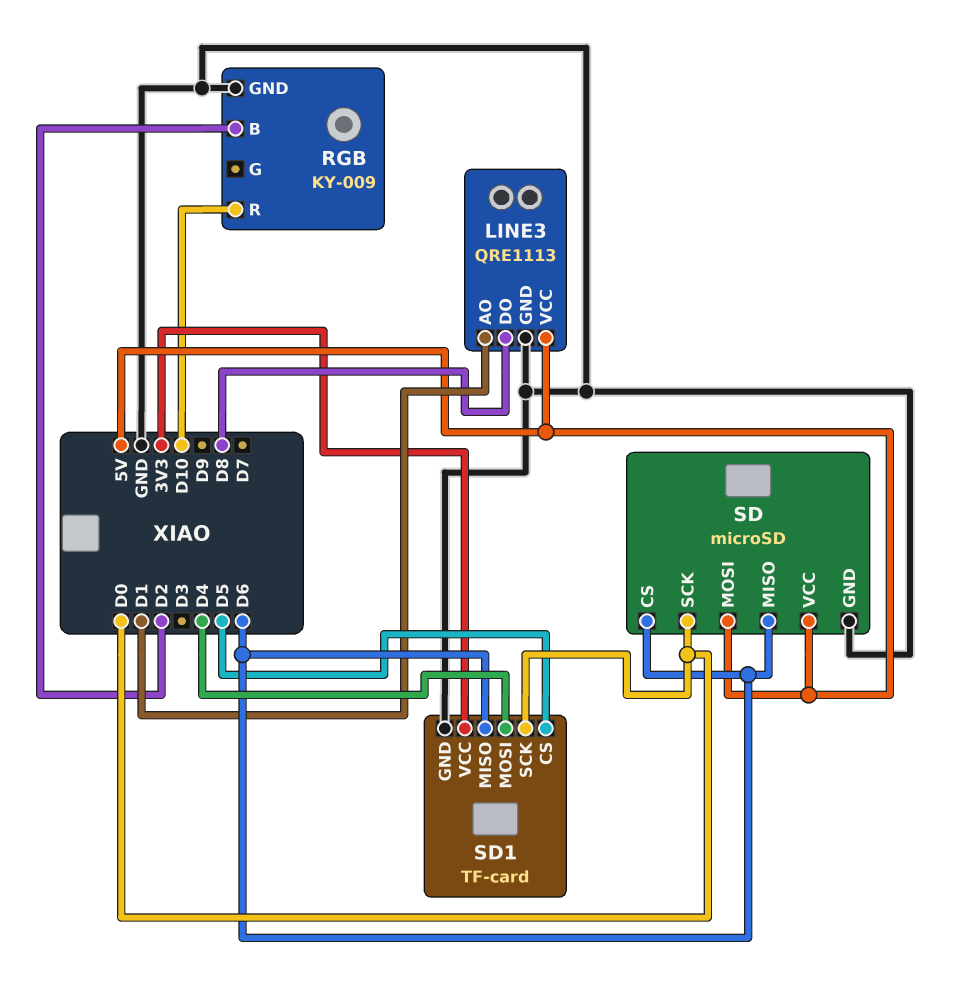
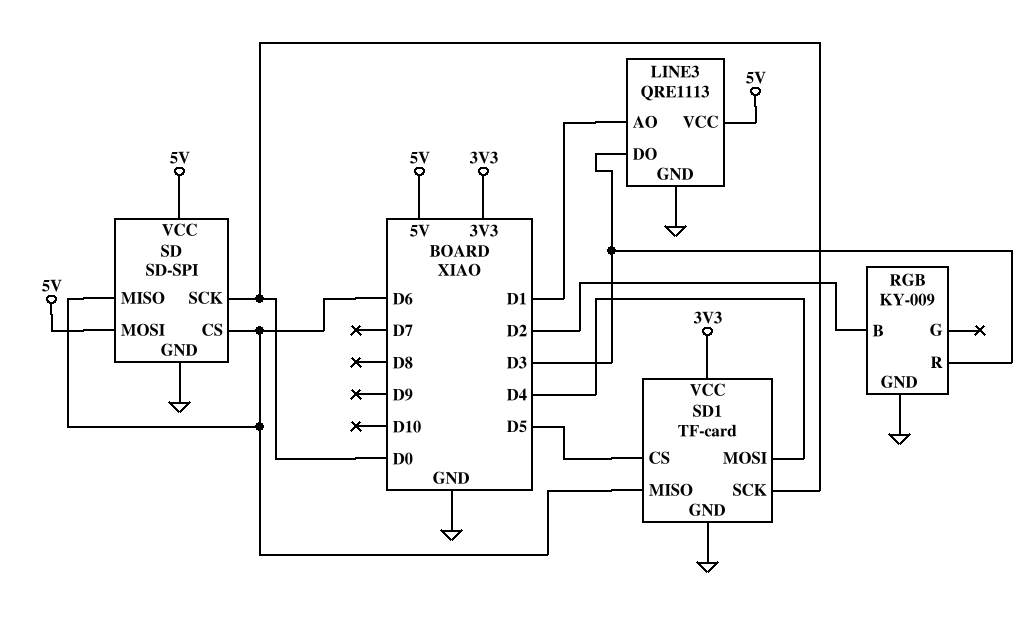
LINE3 pin DO: D8 -> D3
RGB pin R: D10 -> D3
SD: microSD -> SD-SPI

